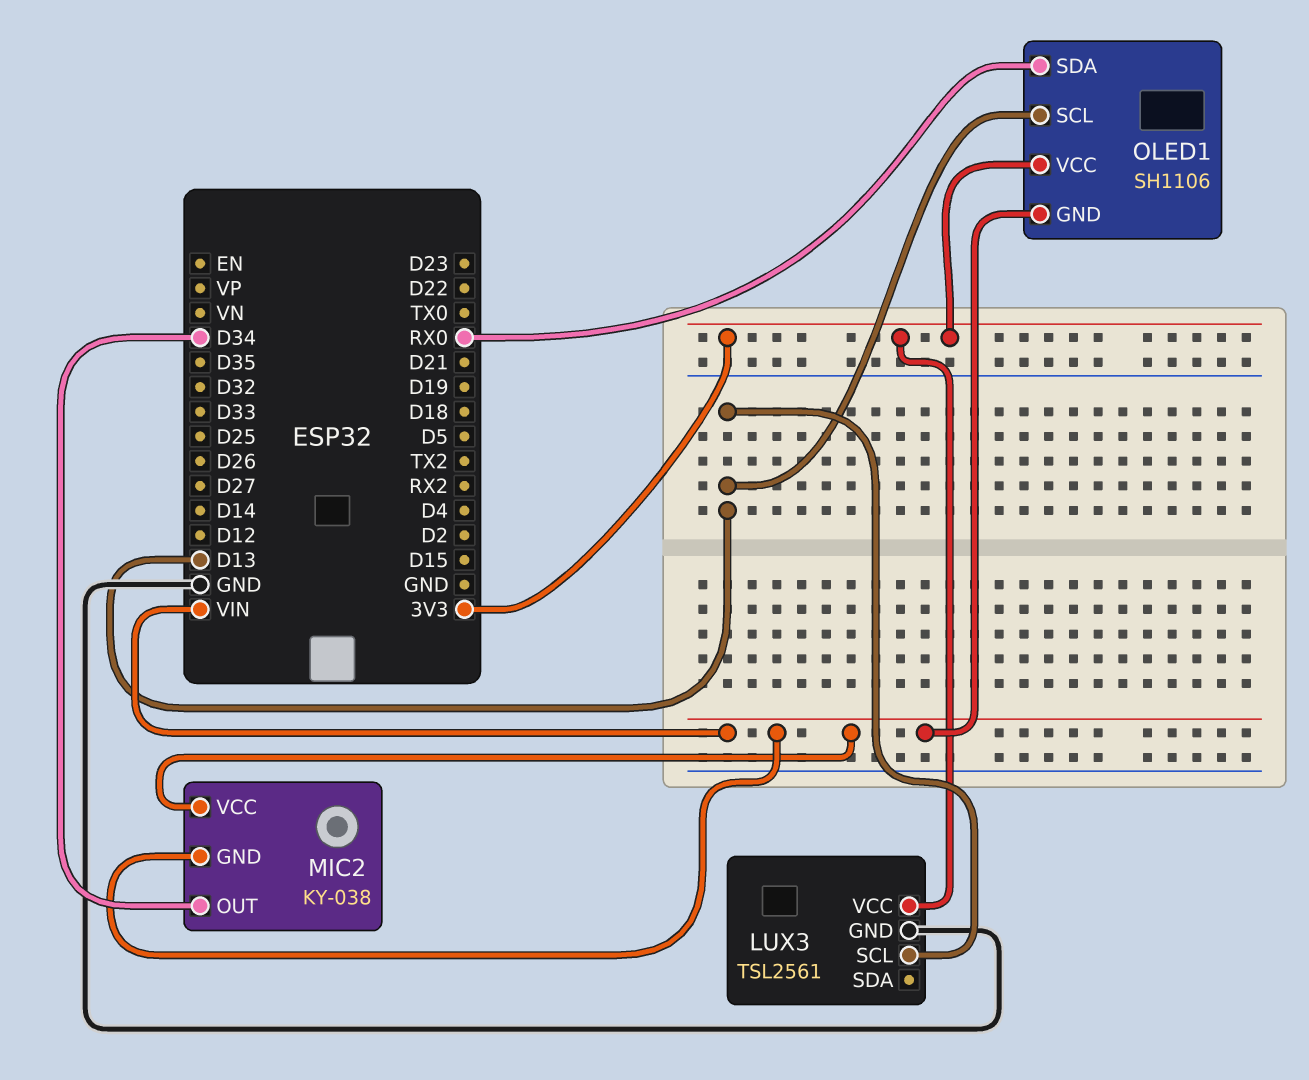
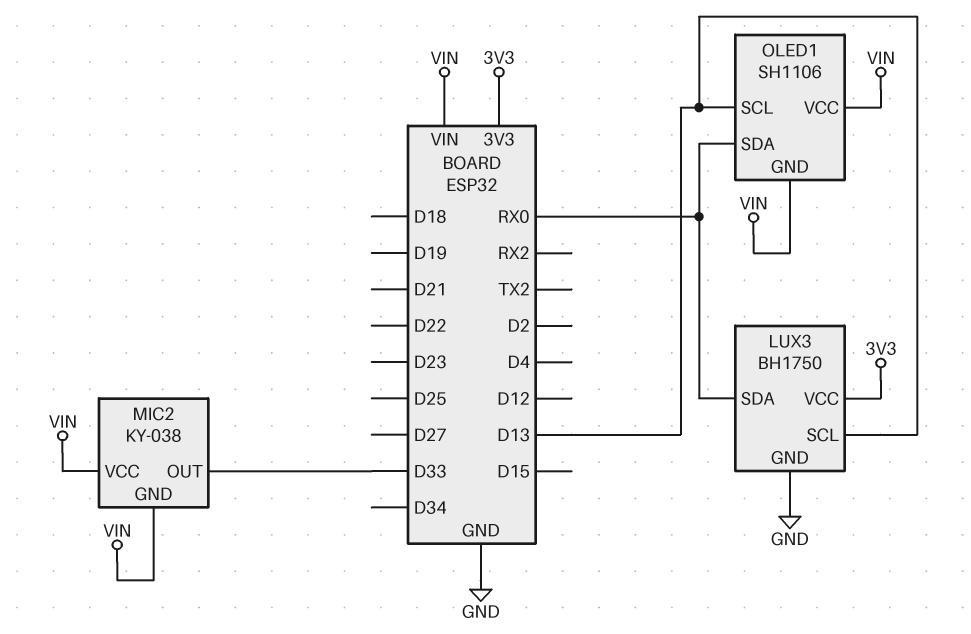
LUX3: TSL2561 -> BH1750
LUX3 pin SDA: none -> RX0
MIC2 pin OUT: D34 -> D33
OLED1 pin VCC: 3V3 -> VIN

